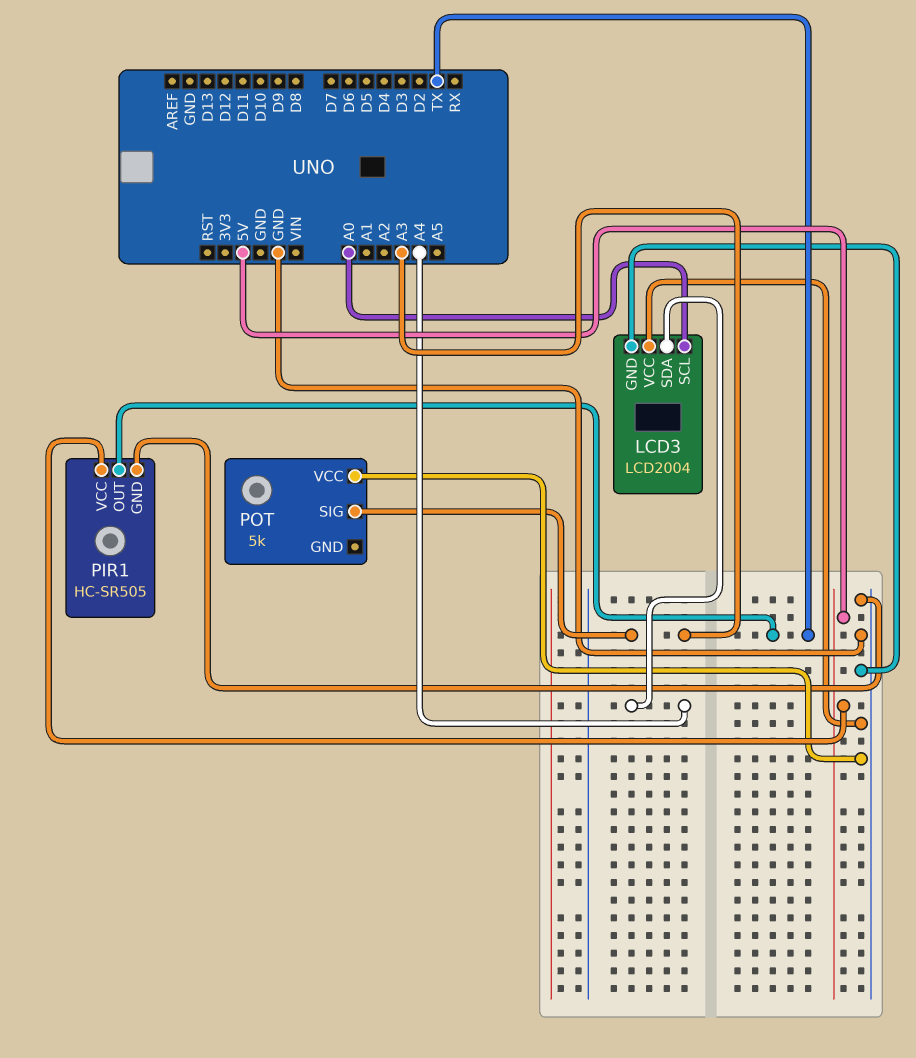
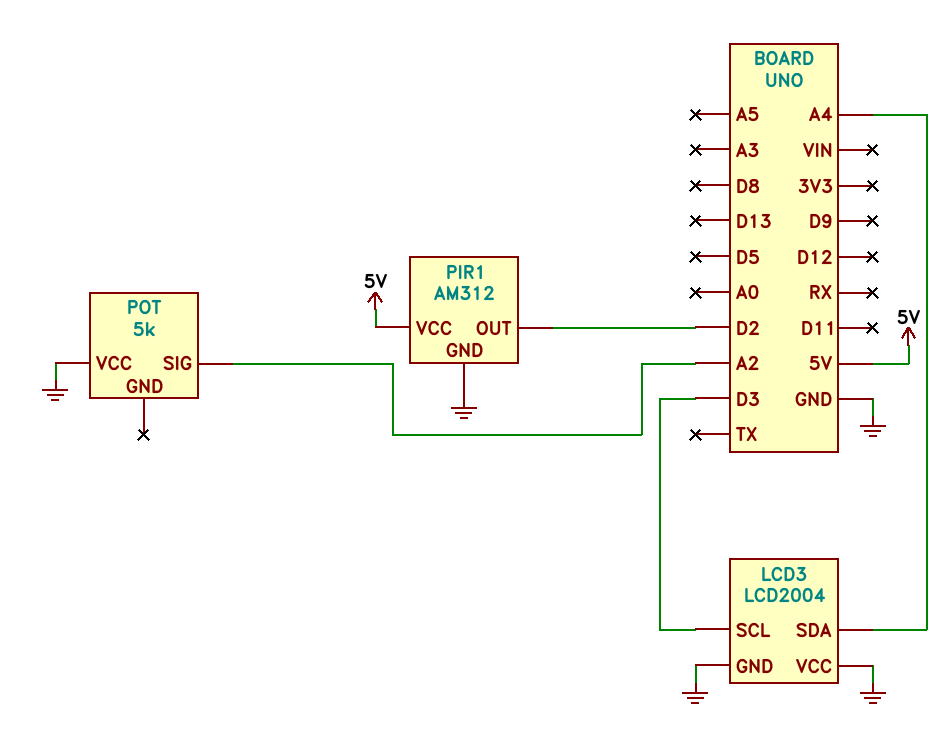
LCD3 pin SCL: A0 -> D3
PIR1: HC-SR505 -> AM312
PIR1 pin OUT: TX -> D2
POT pin SIG: A3 -> A2

